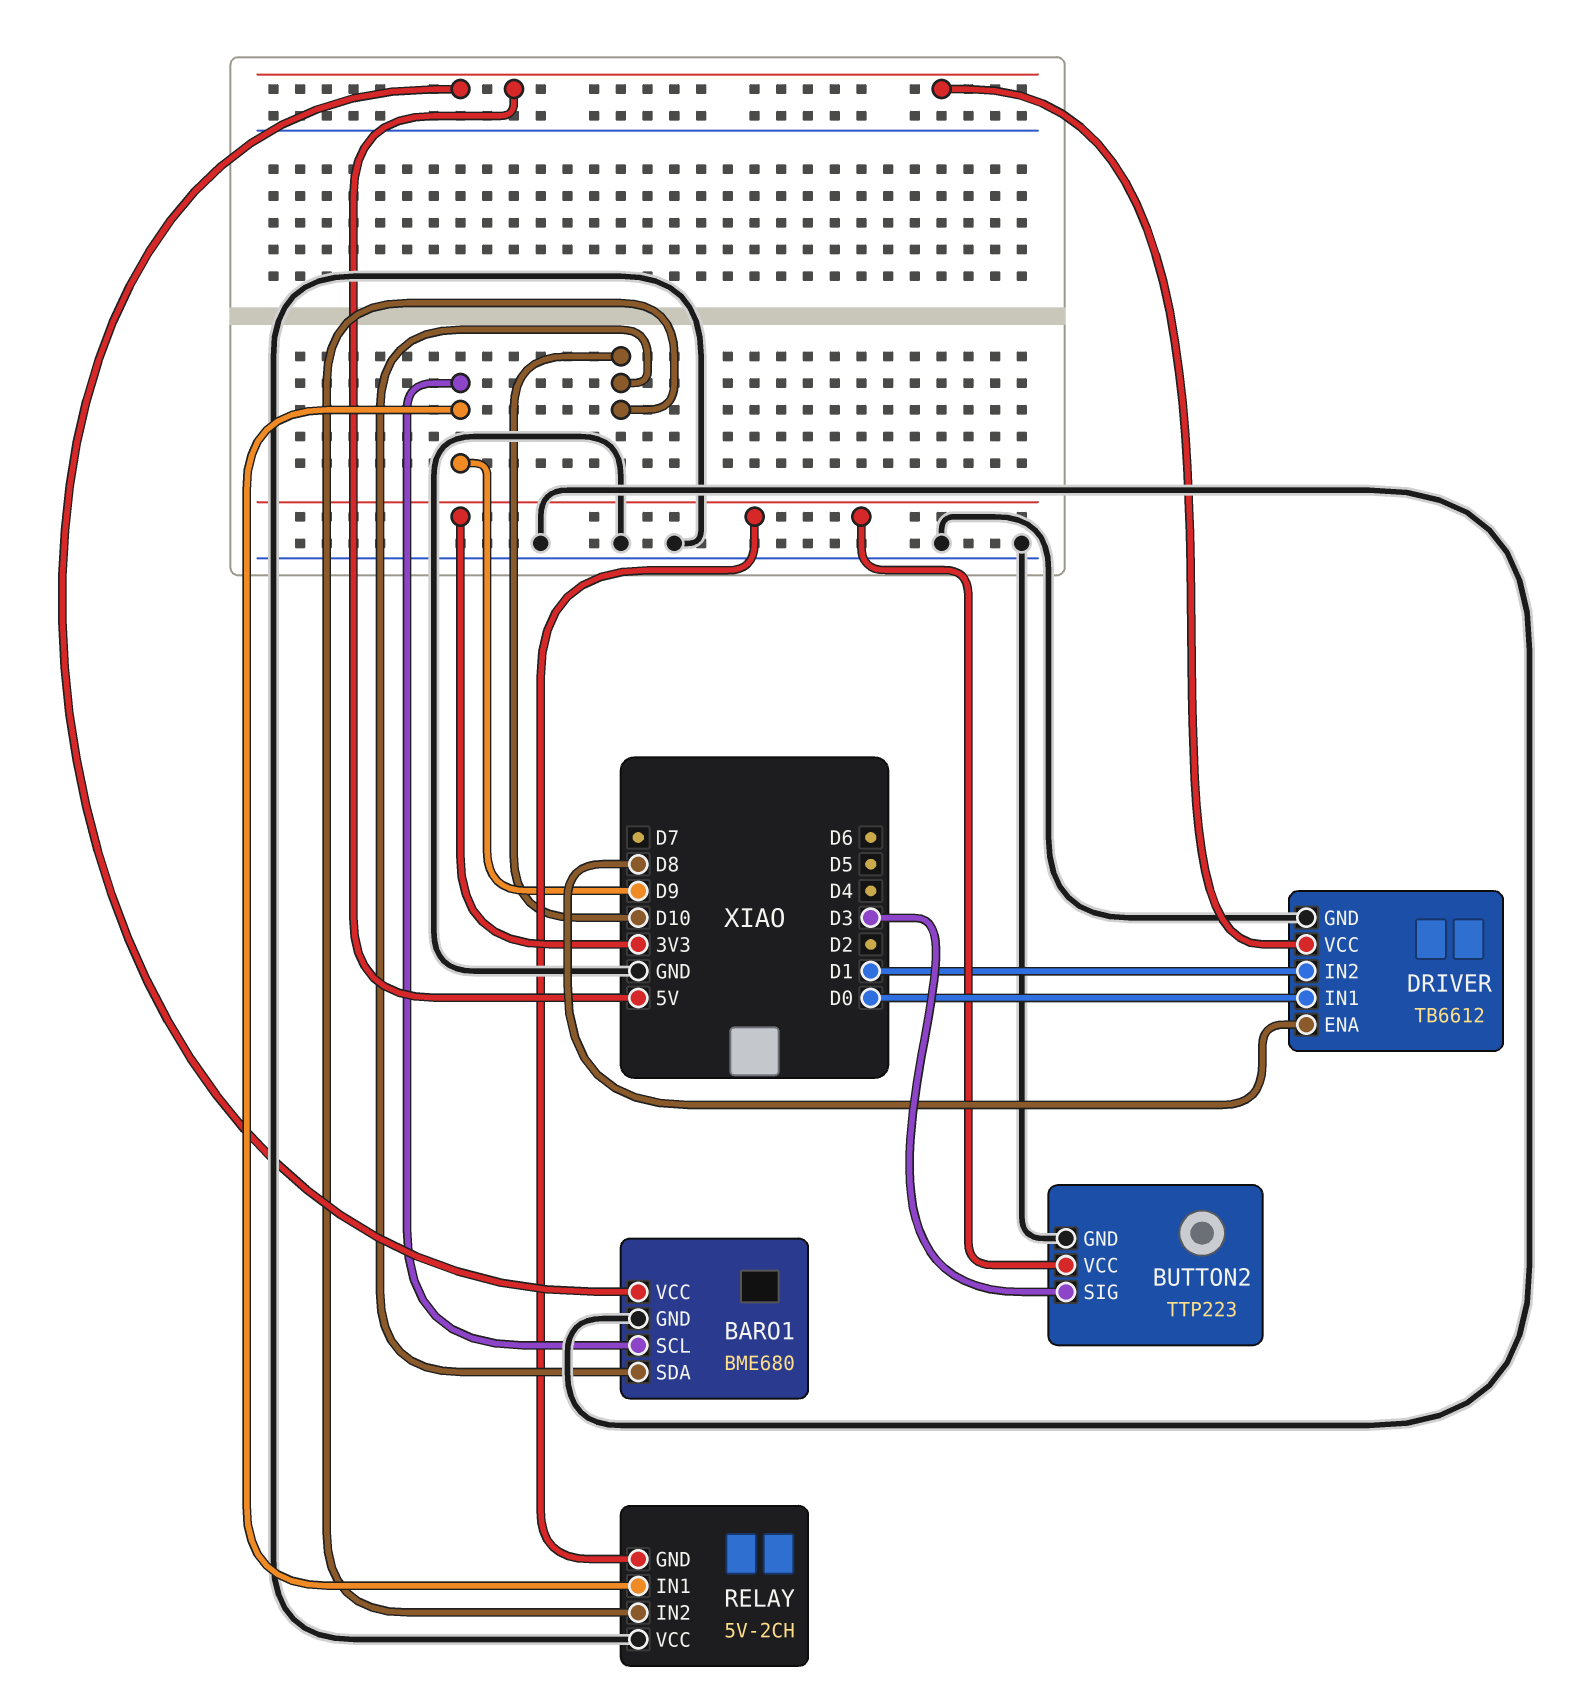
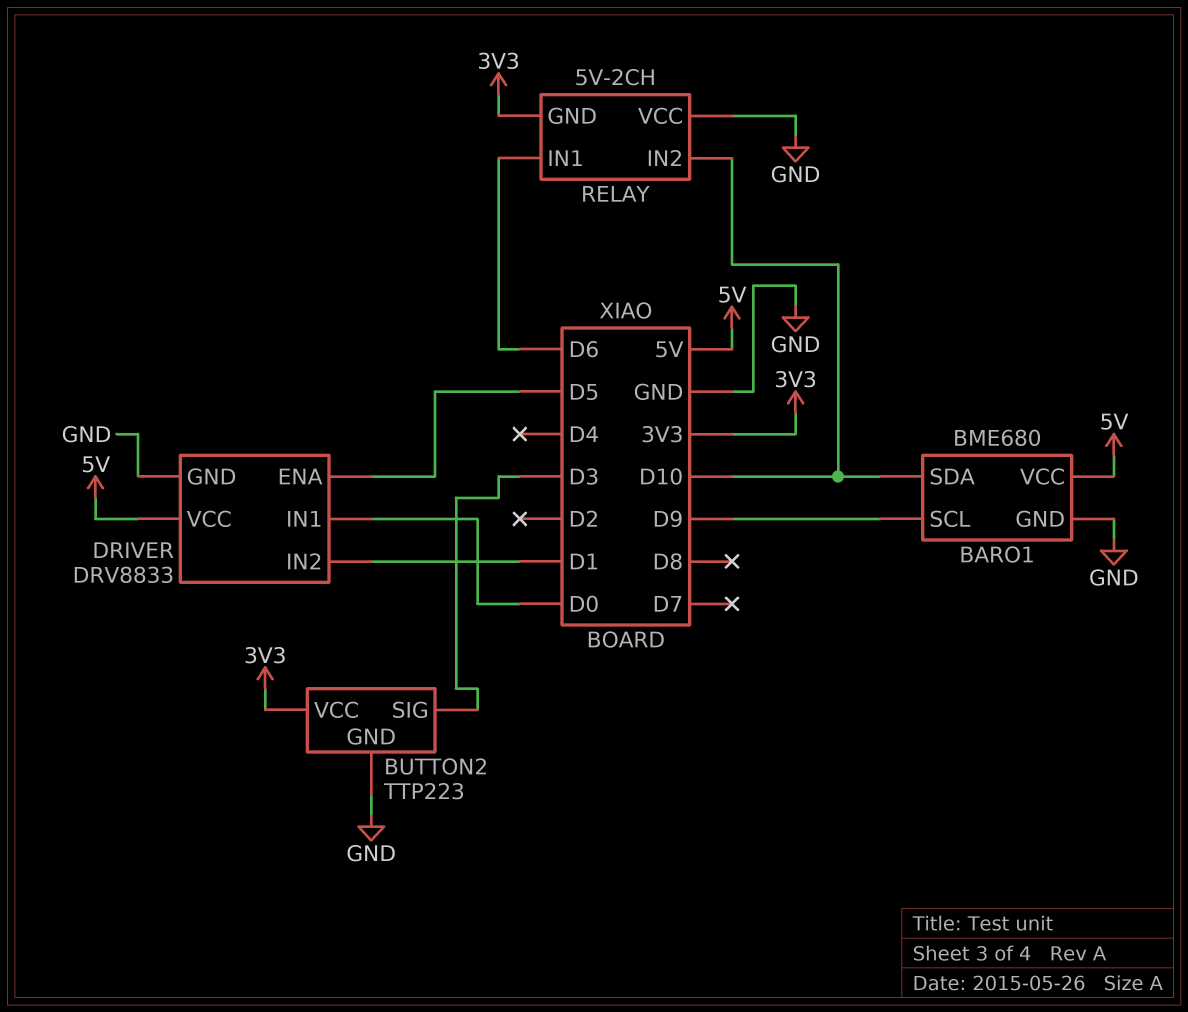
DRIVER: TB6612 -> DRV8833
DRIVER pin ENA: D8 -> D5
RELAY pin IN1: D9 -> D6

